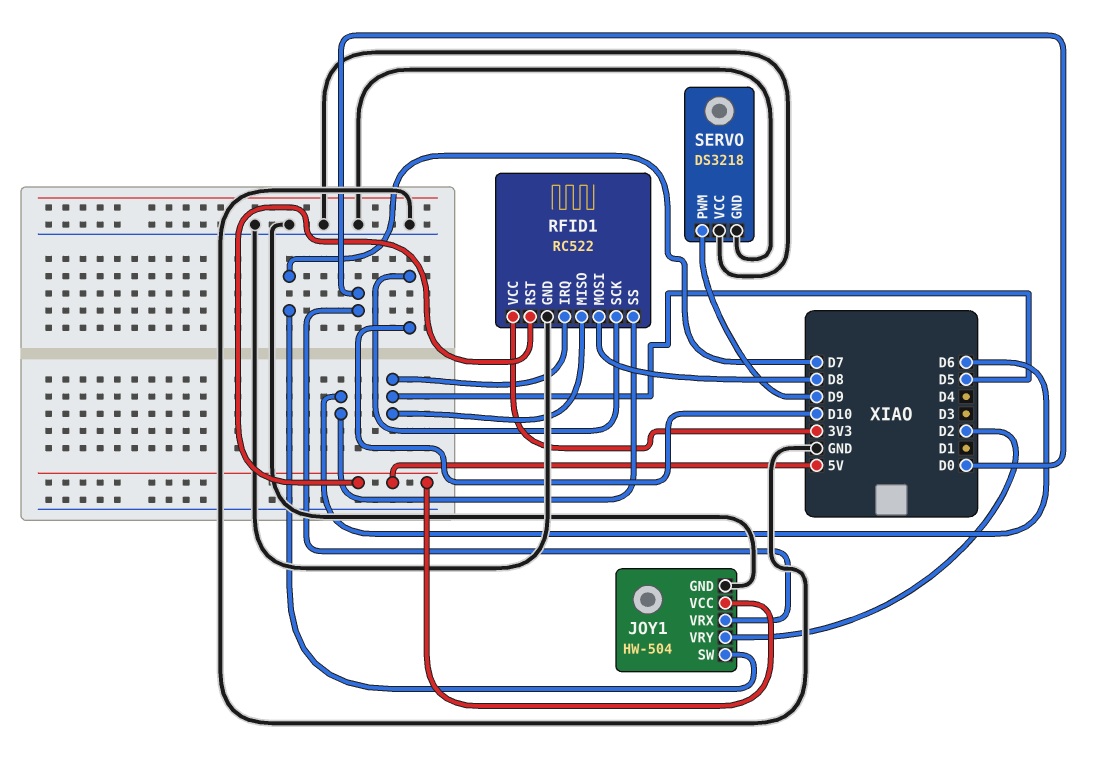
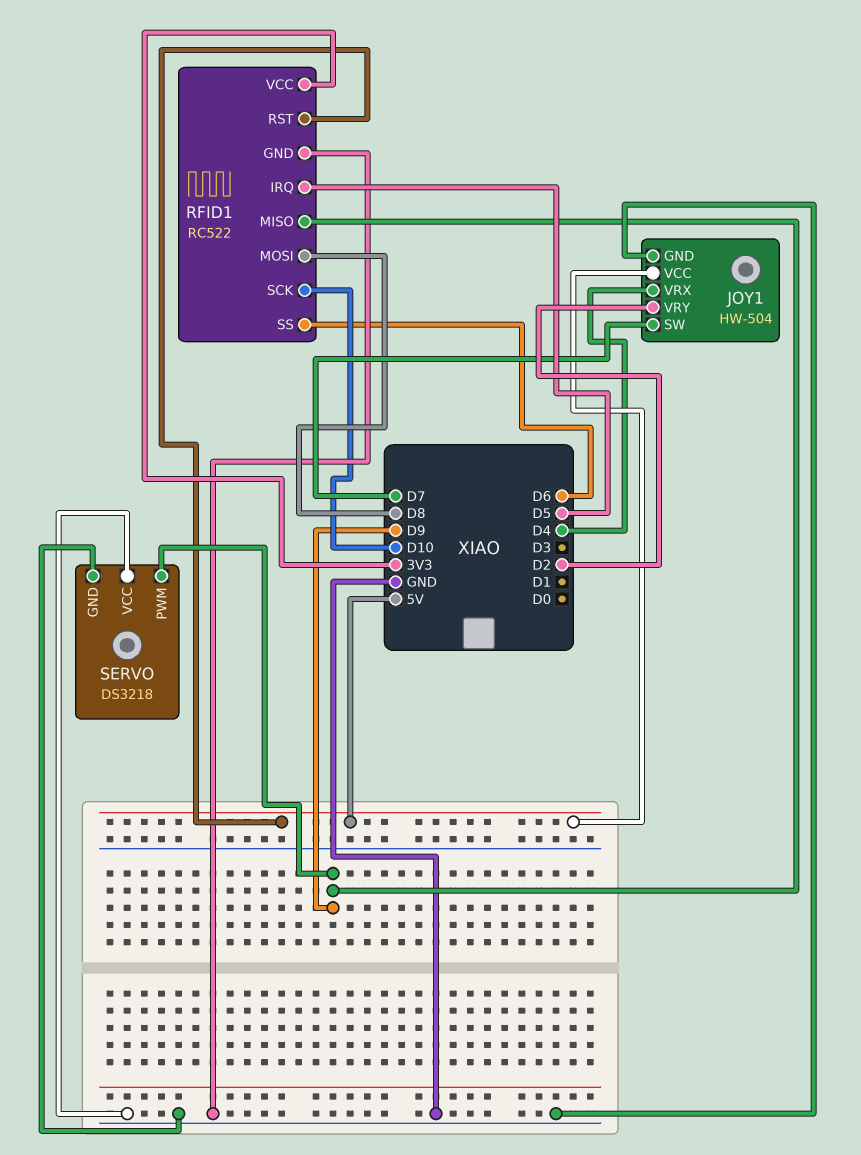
JOY1 pin VRX: D0 -> D4
RFID1 pin MISO: D5 -> D9

